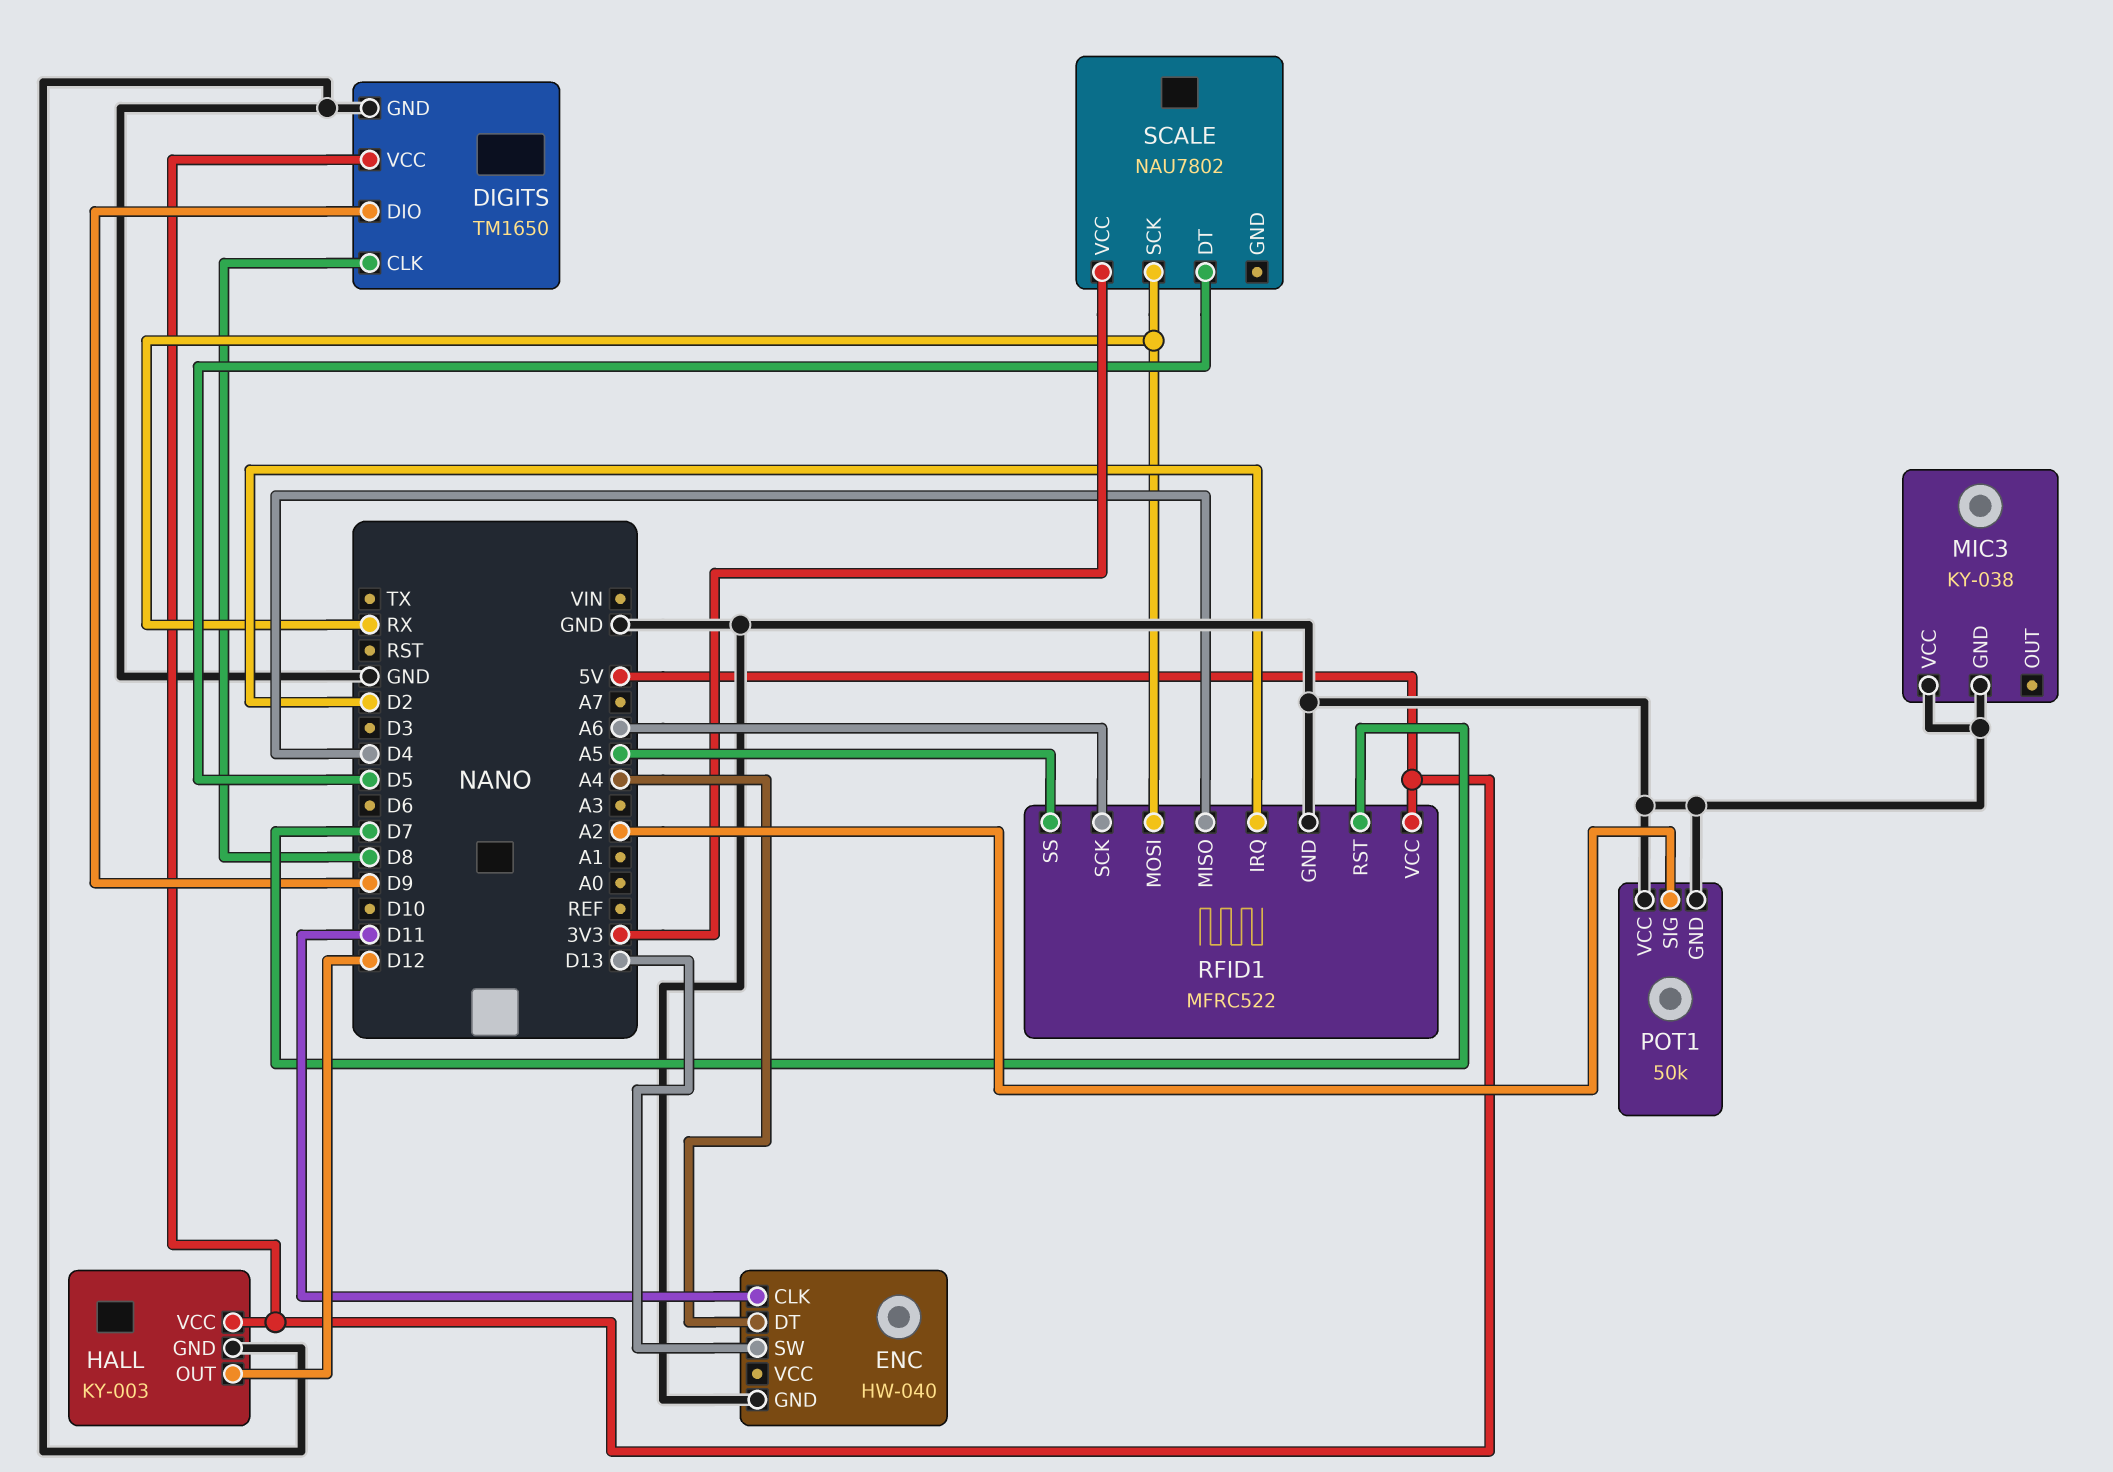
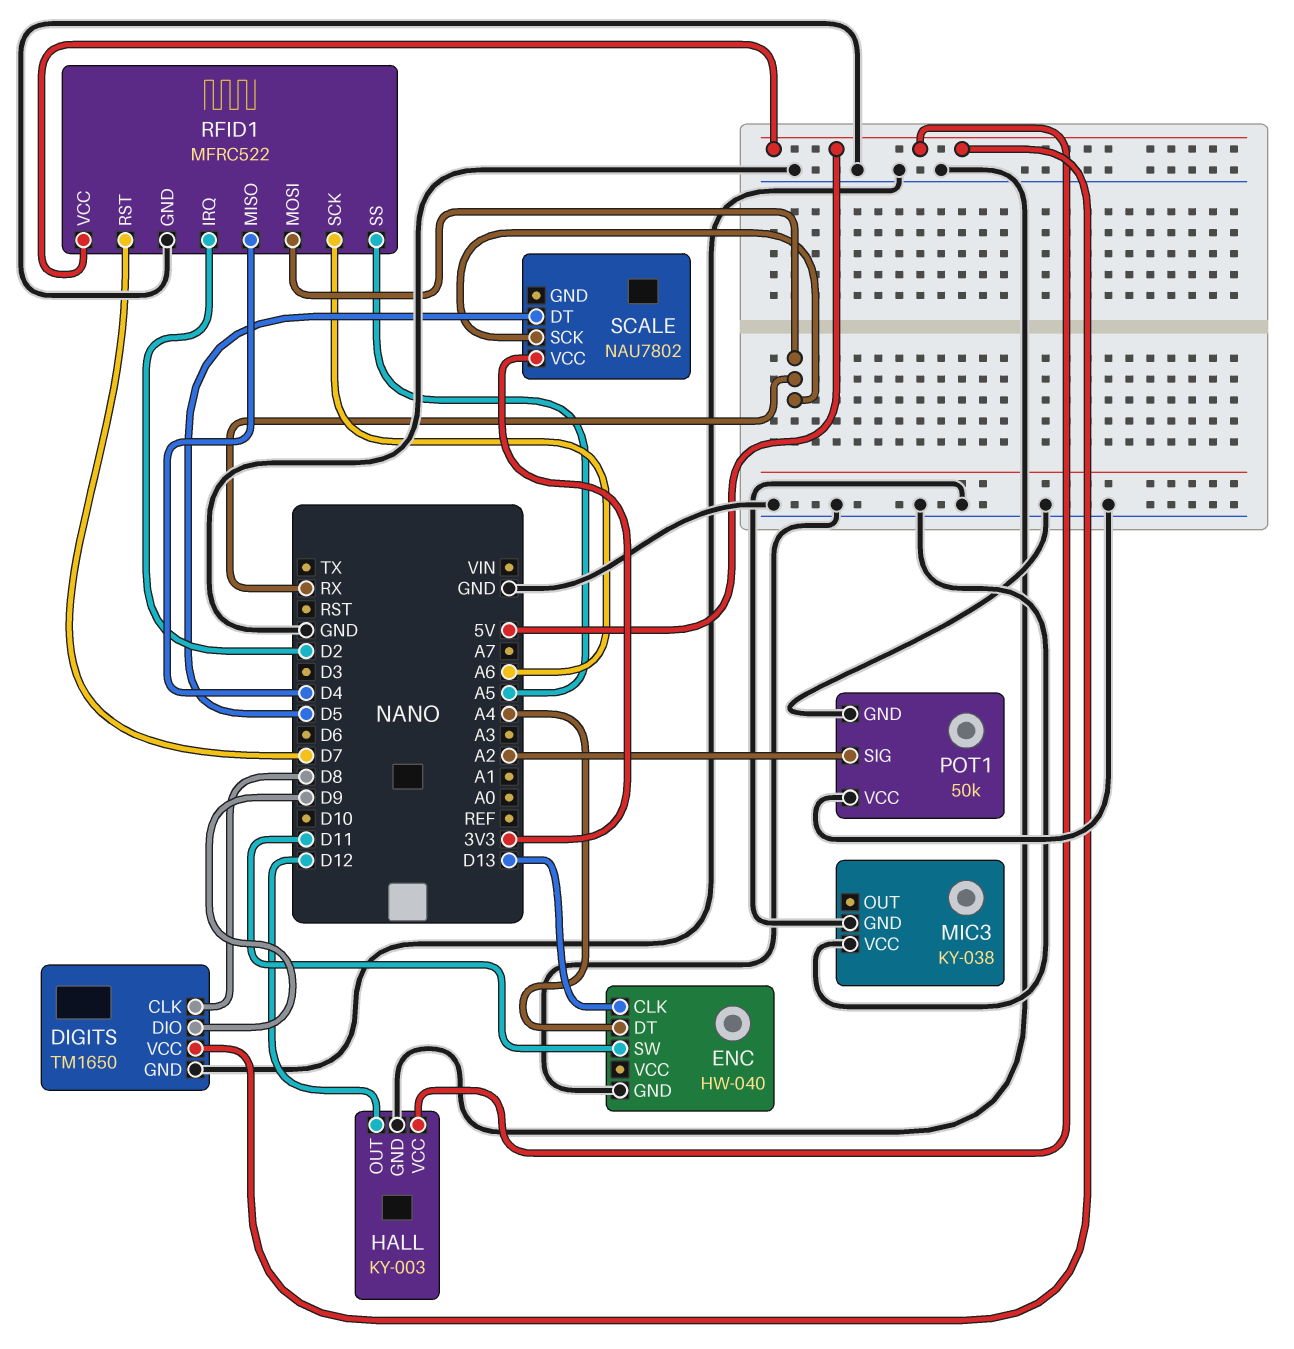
ENC pin CLK: D11 -> D13
ENC pin SW: D13 -> D11

